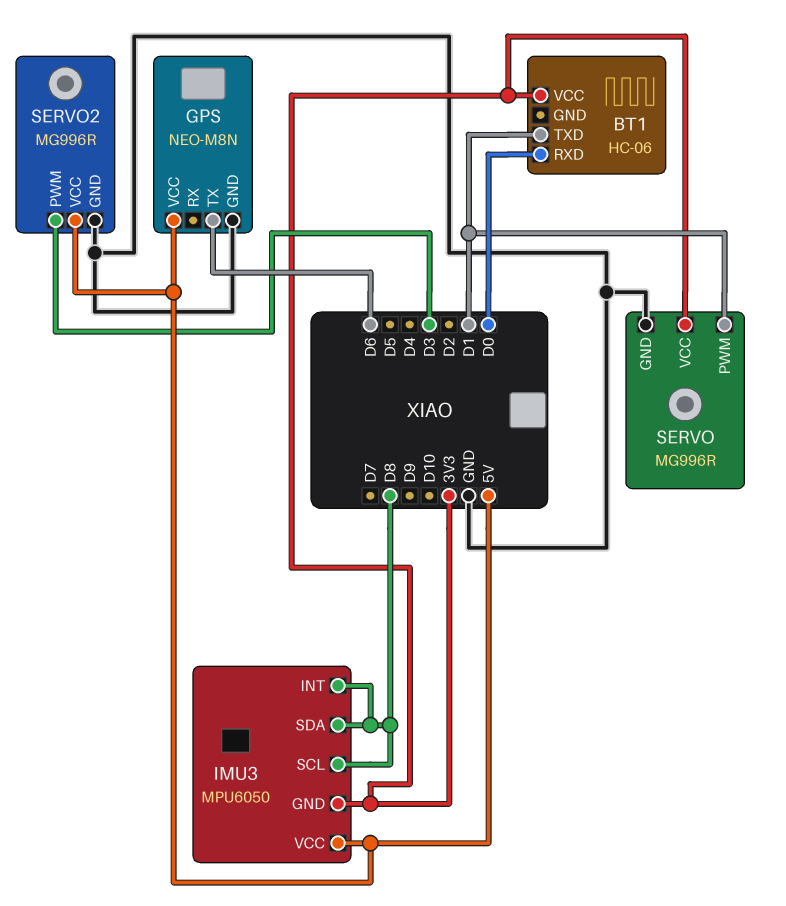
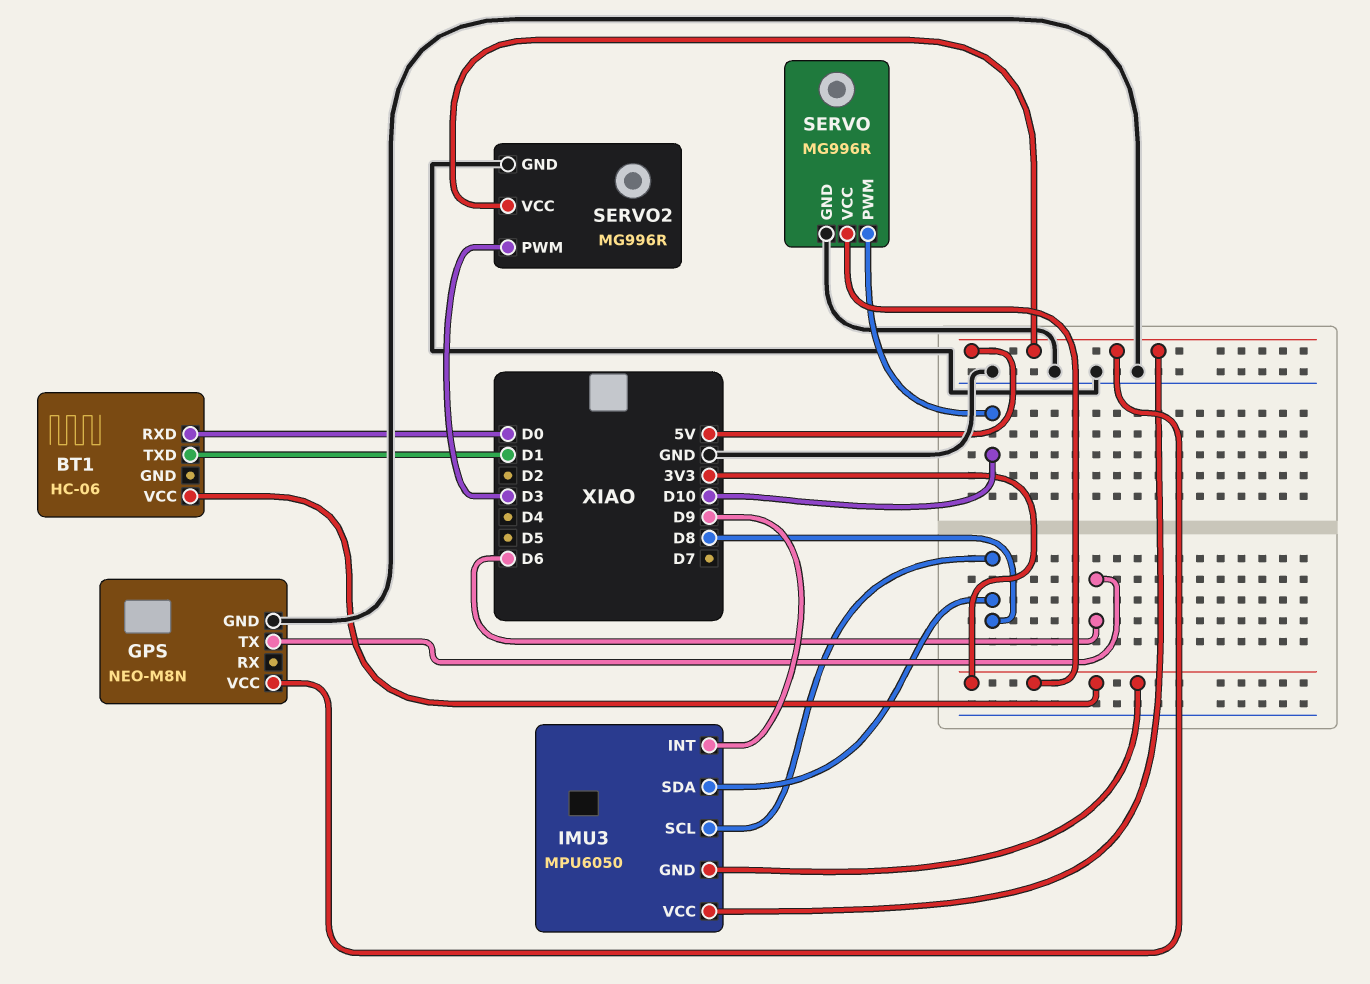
IMU3 pin INT: D8 -> D9
SERVO pin PWM: D1 -> D10

